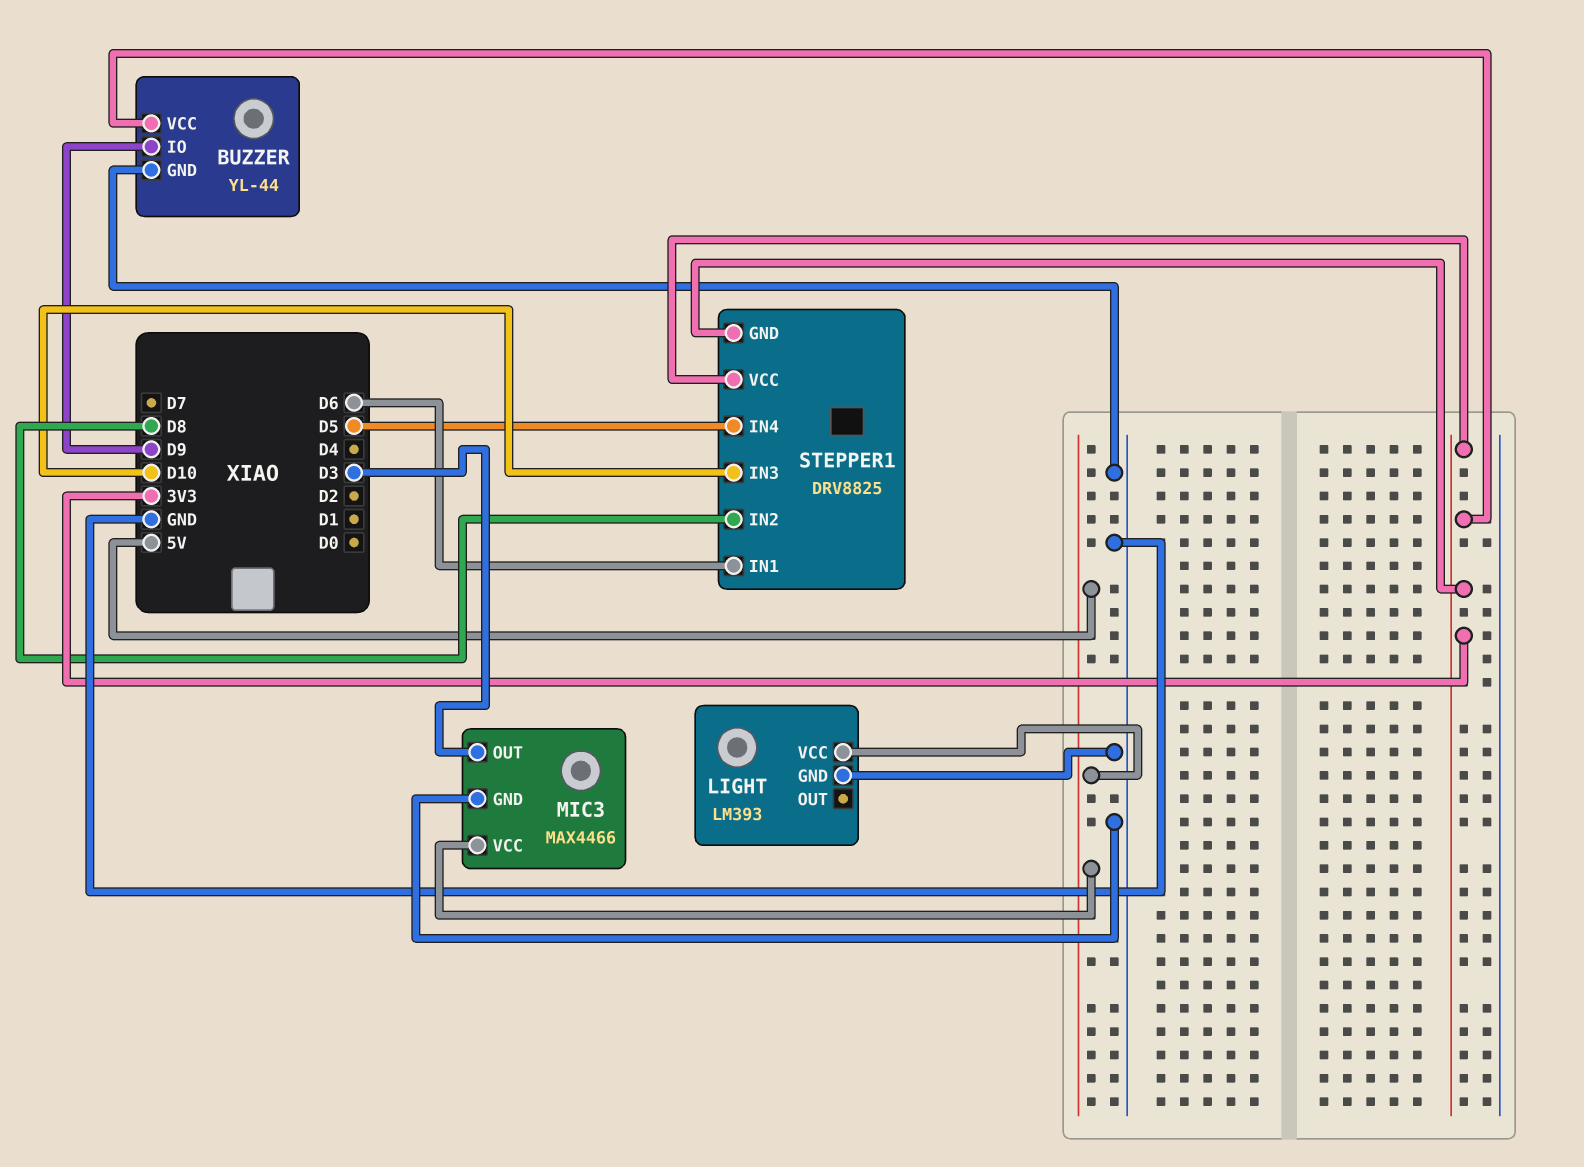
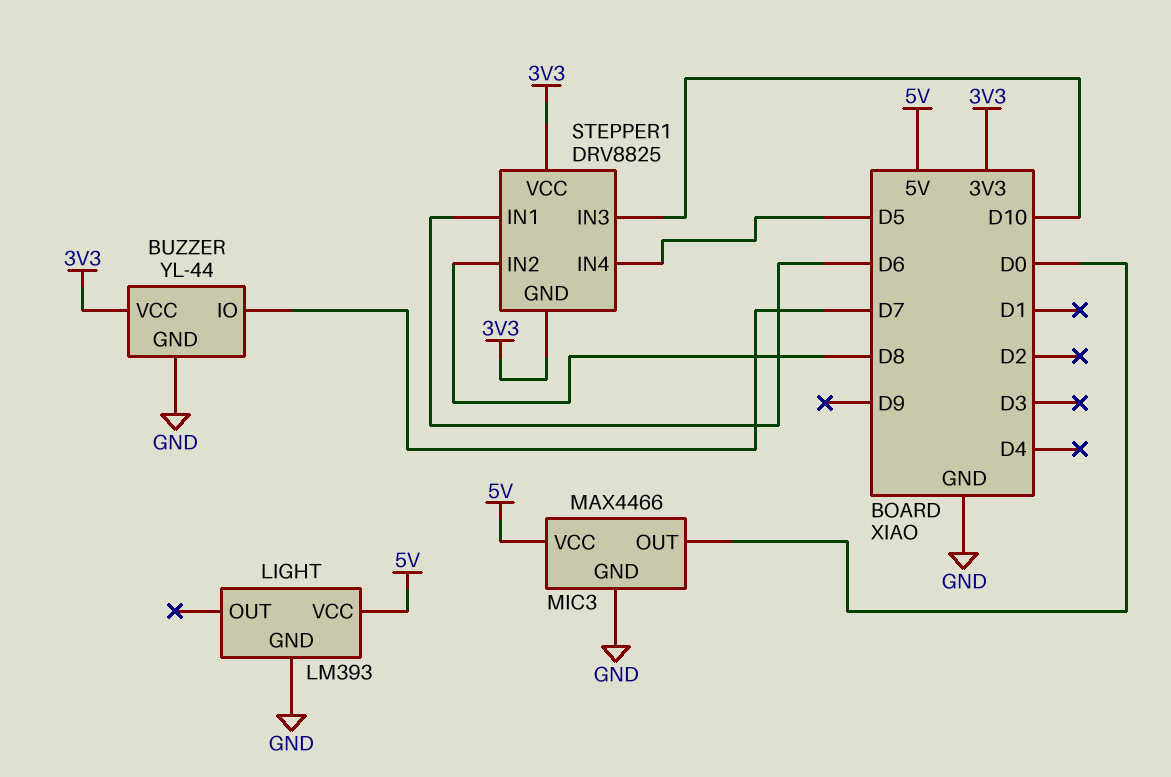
BUZZER pin IO: D9 -> D7
MIC3 pin OUT: D3 -> D0

